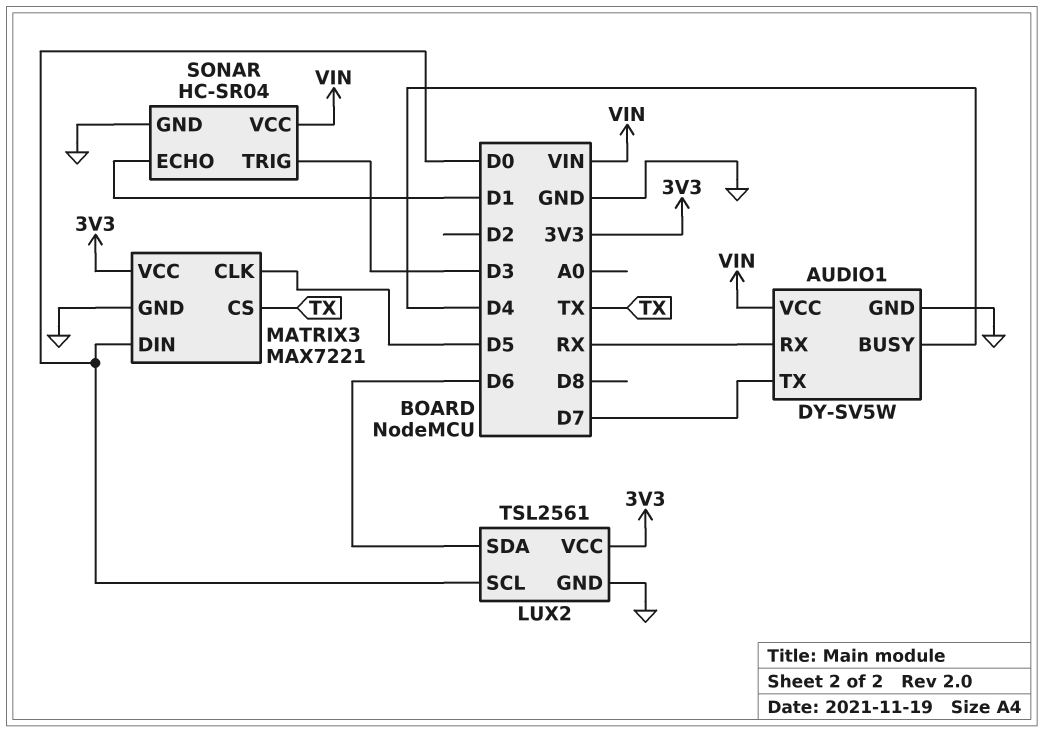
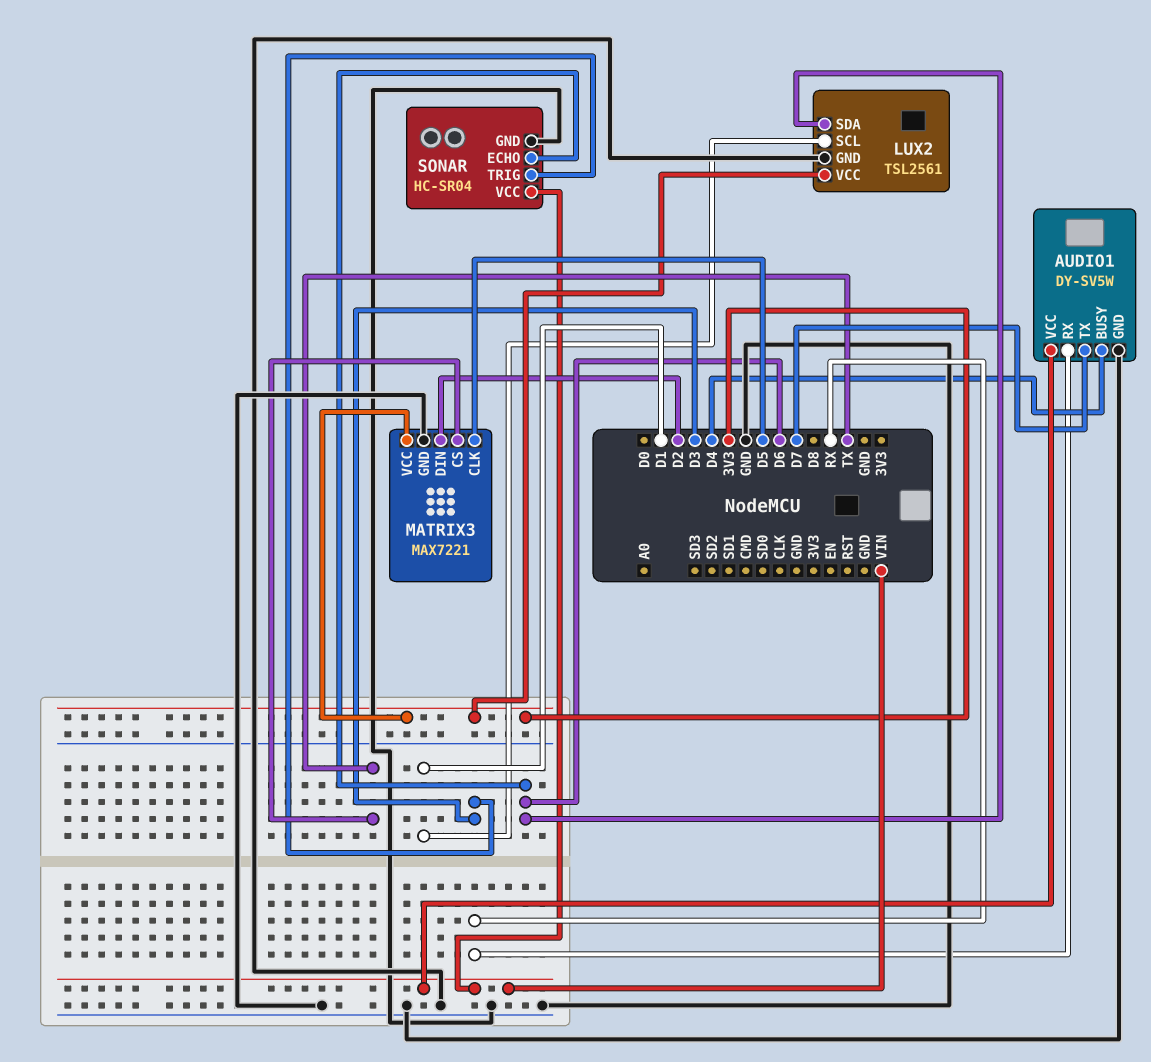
LUX2 pin SCL: D0 -> D1
MATRIX3 pin DIN: D0 -> D2
SONAR pin ECHO: D1 -> D6

